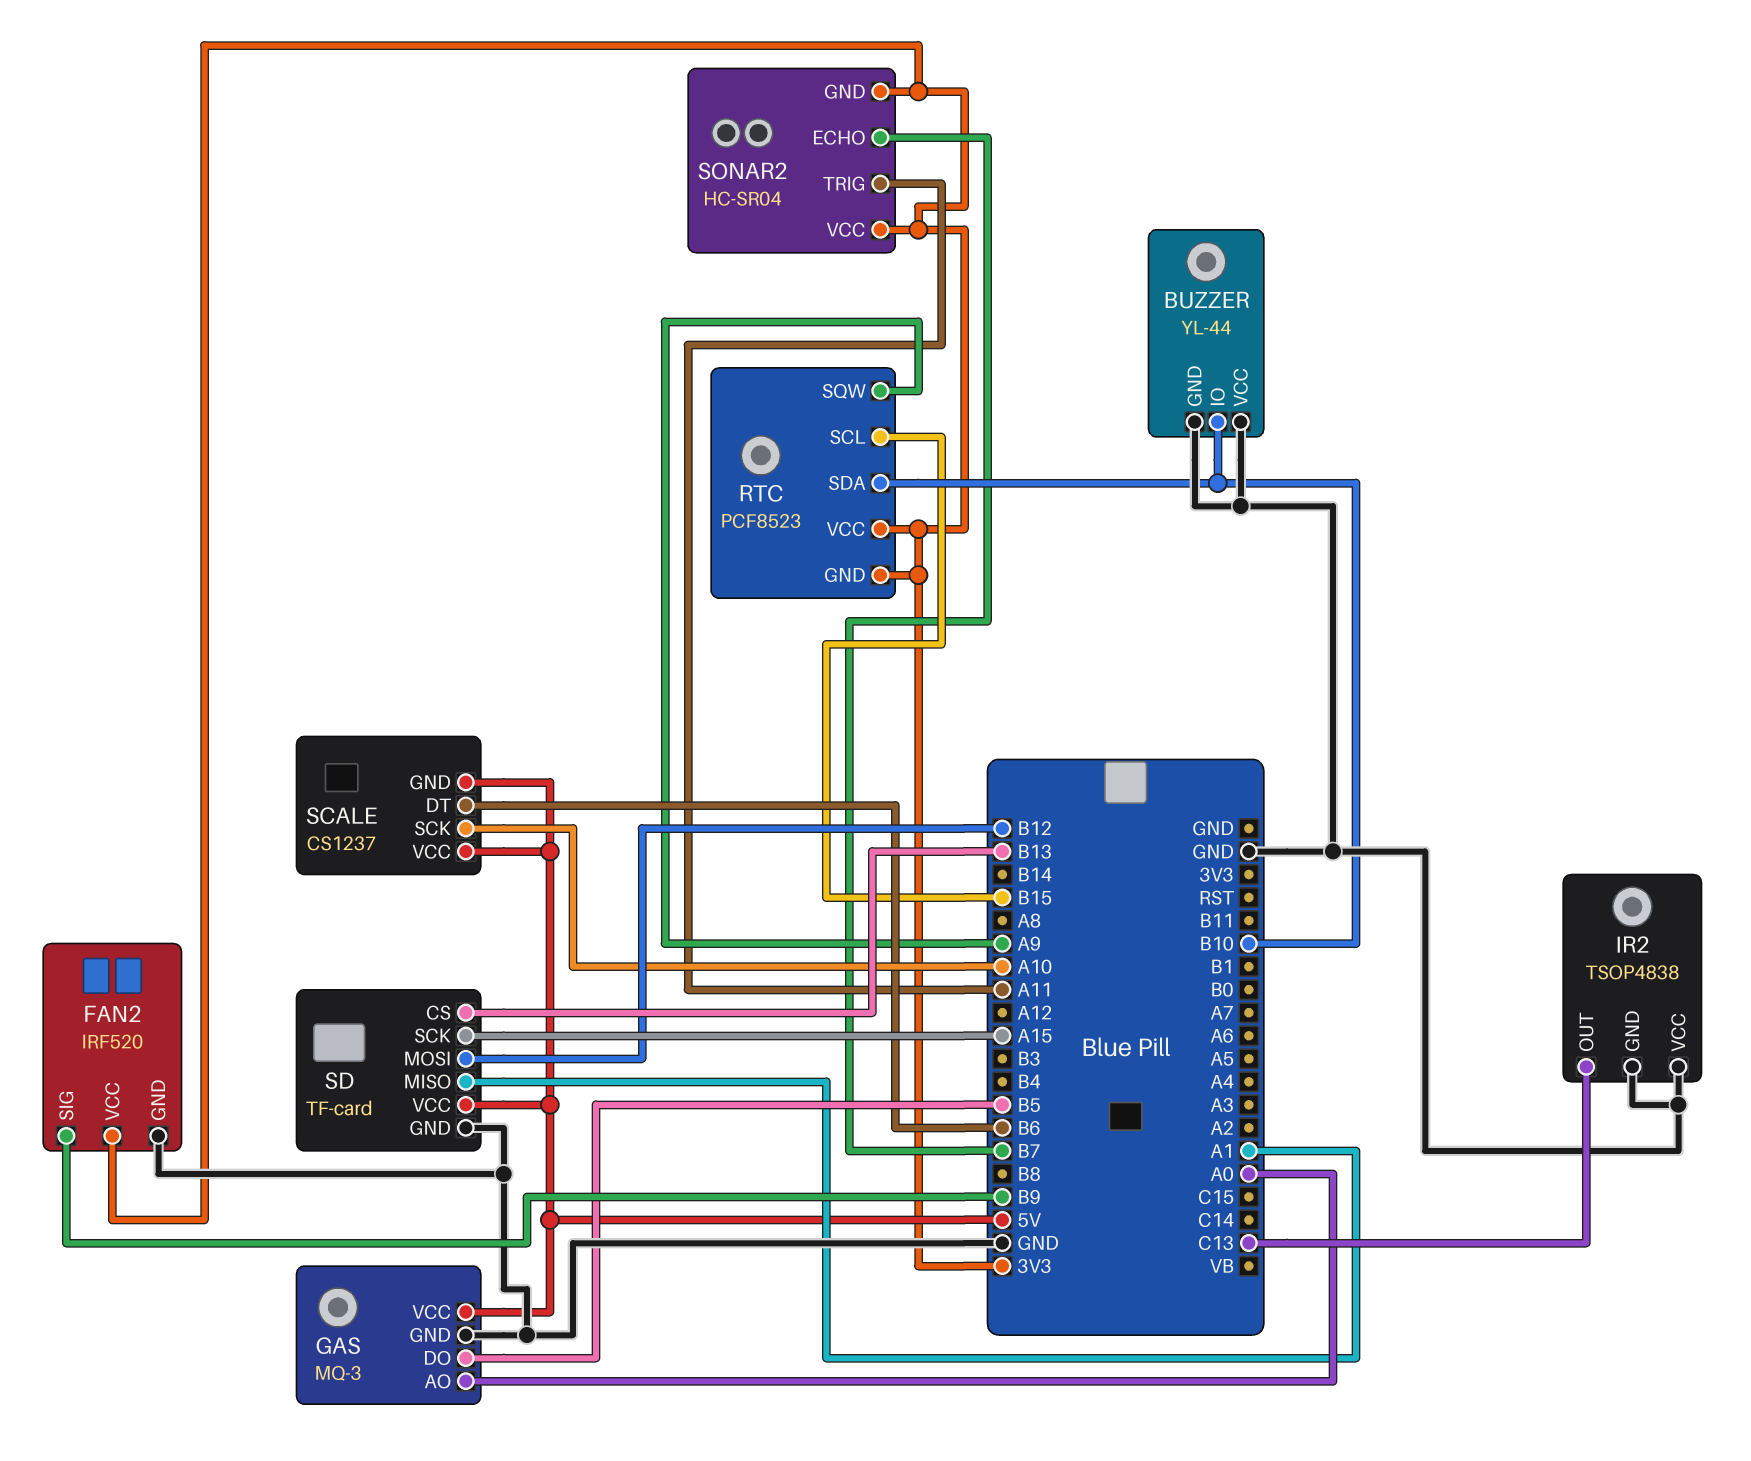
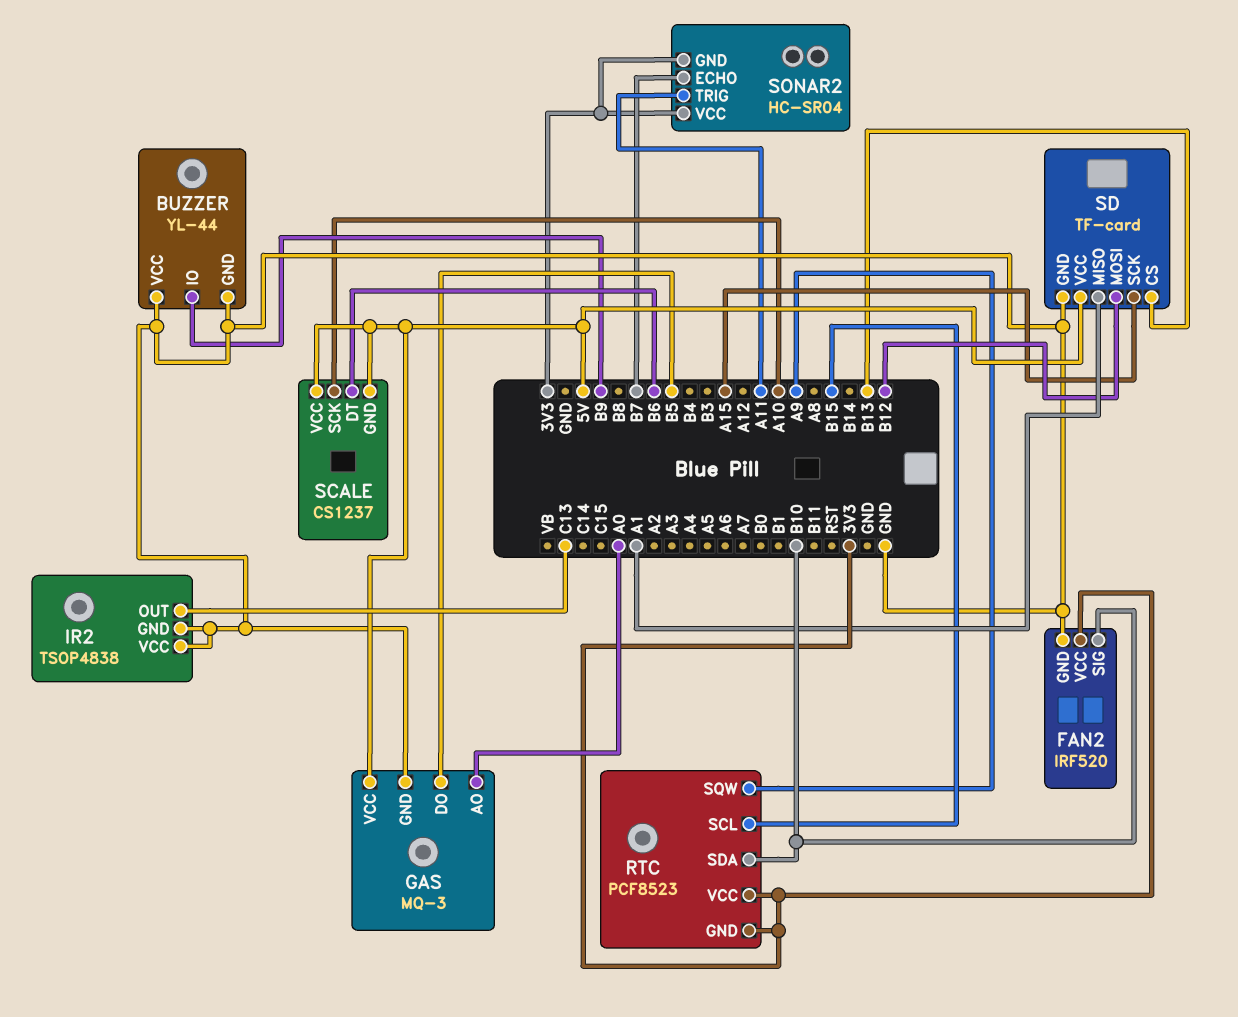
BUZZER pin IO: B10 -> B9
FAN2 pin SIG: B9 -> B10

